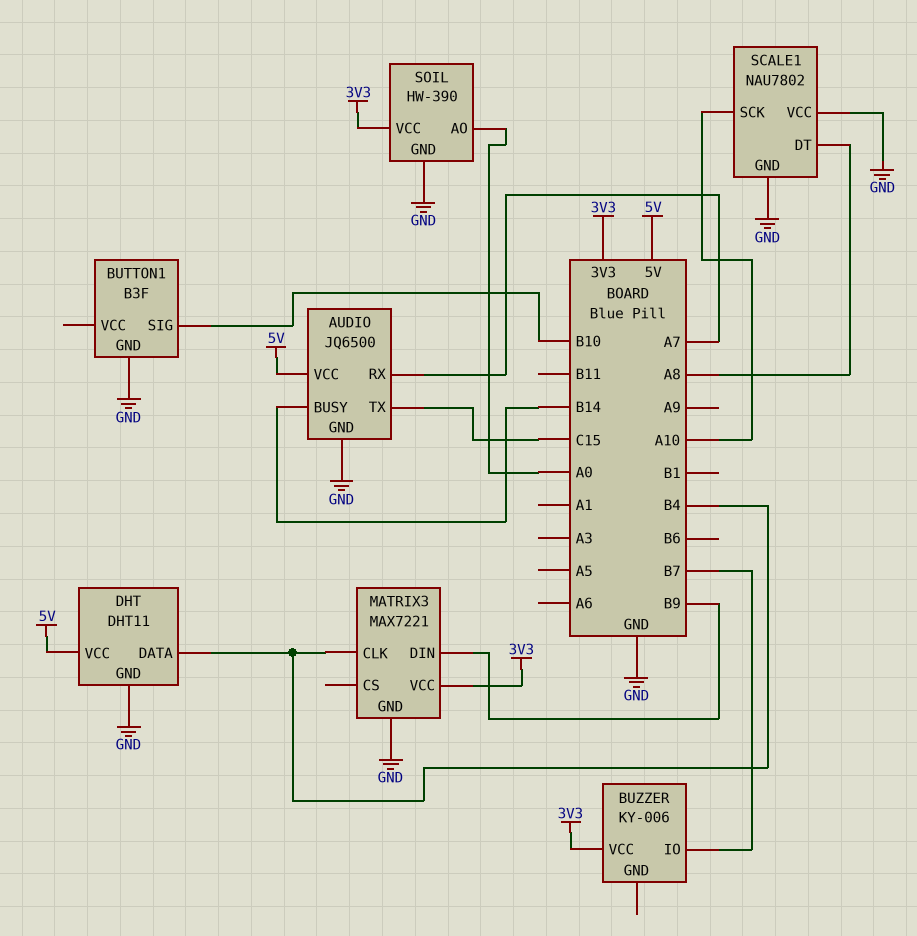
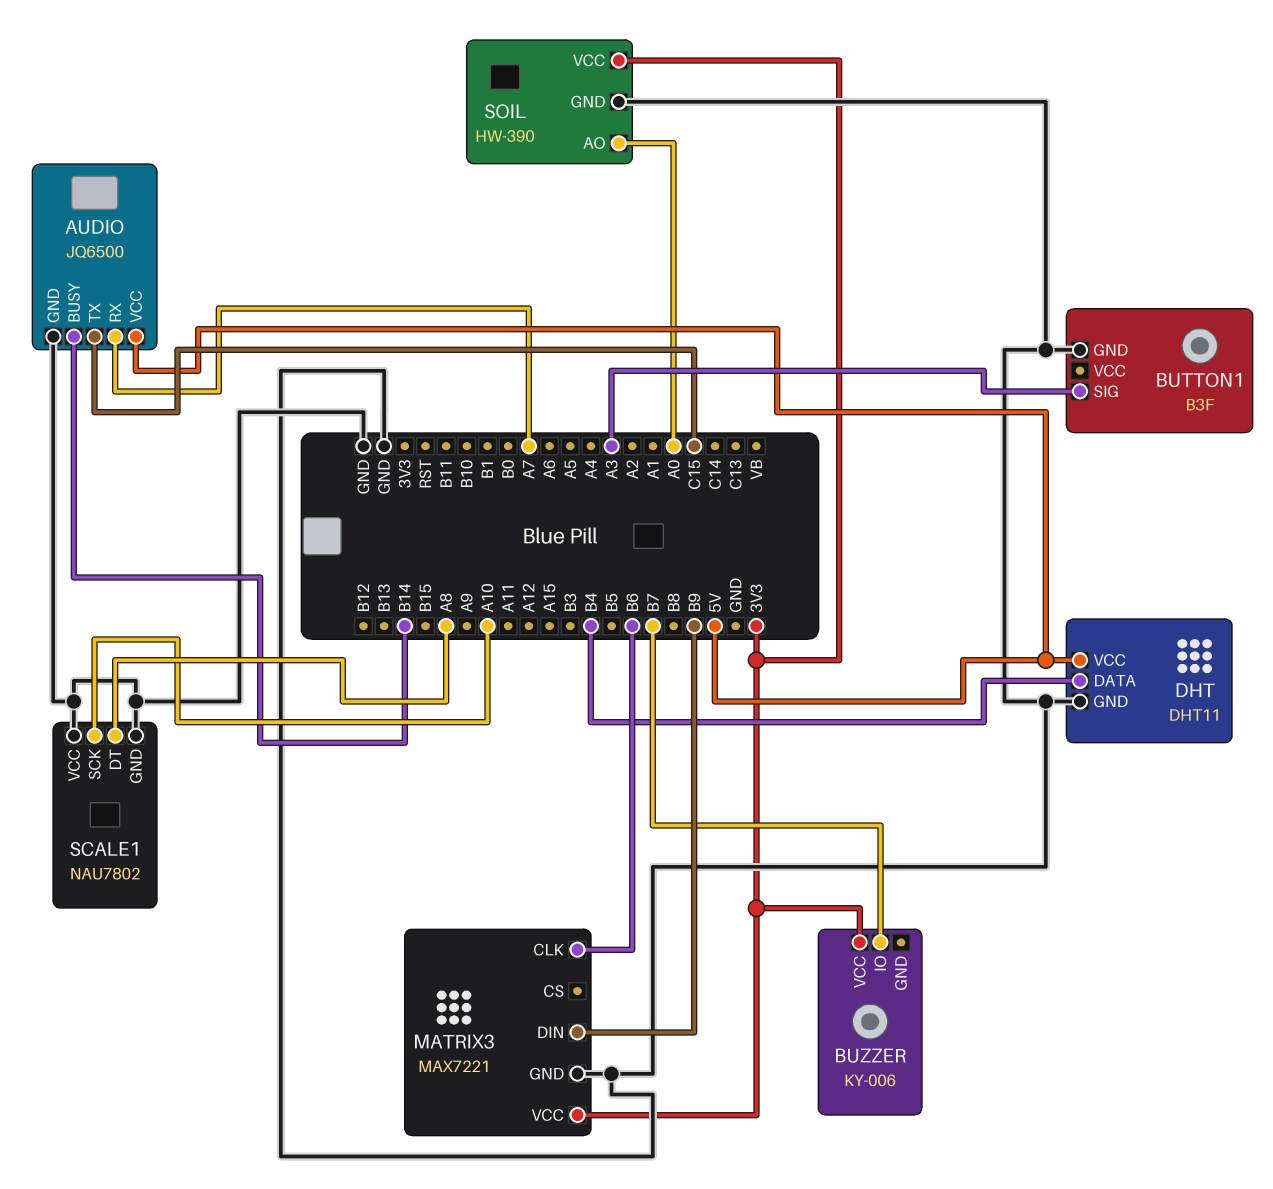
BUTTON1 pin SIG: B10 -> A3
MATRIX3 pin CLK: B4 -> B6

